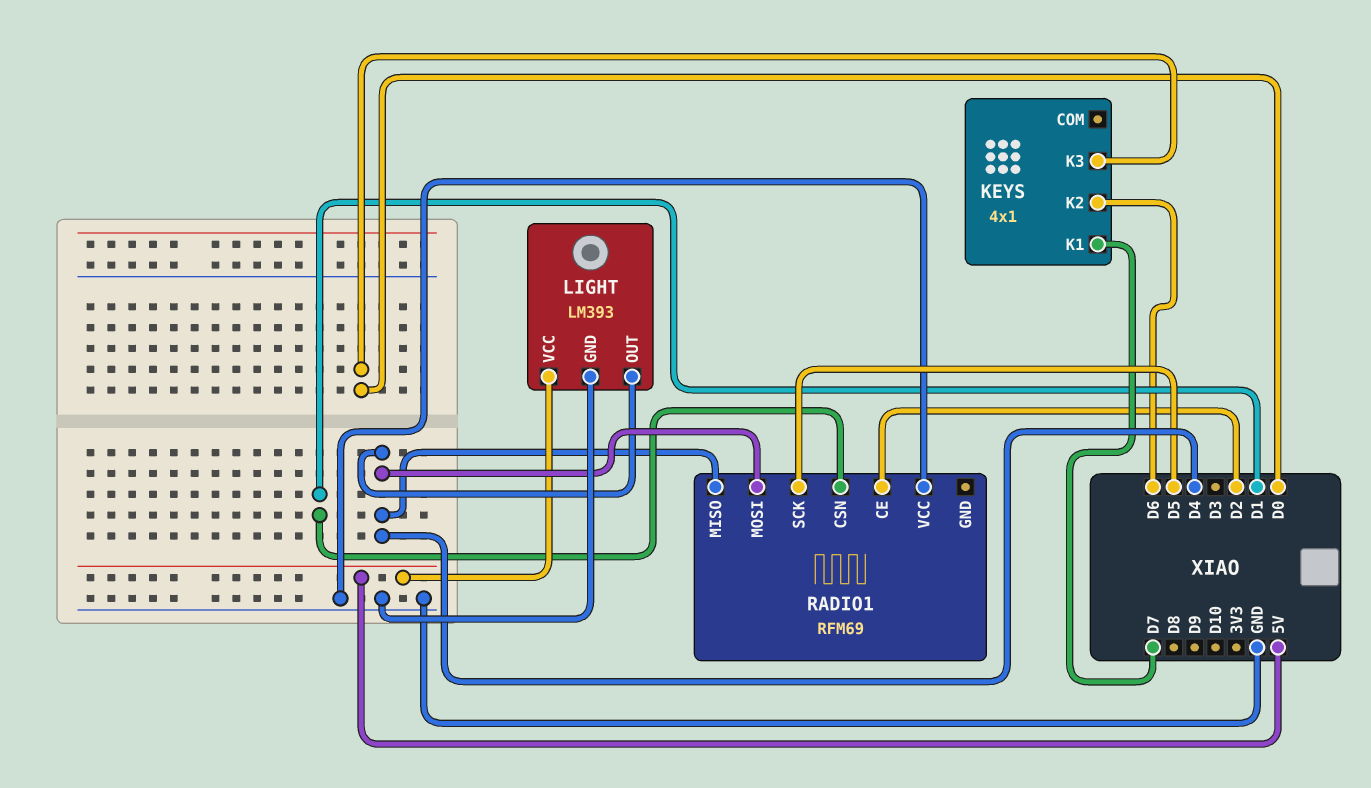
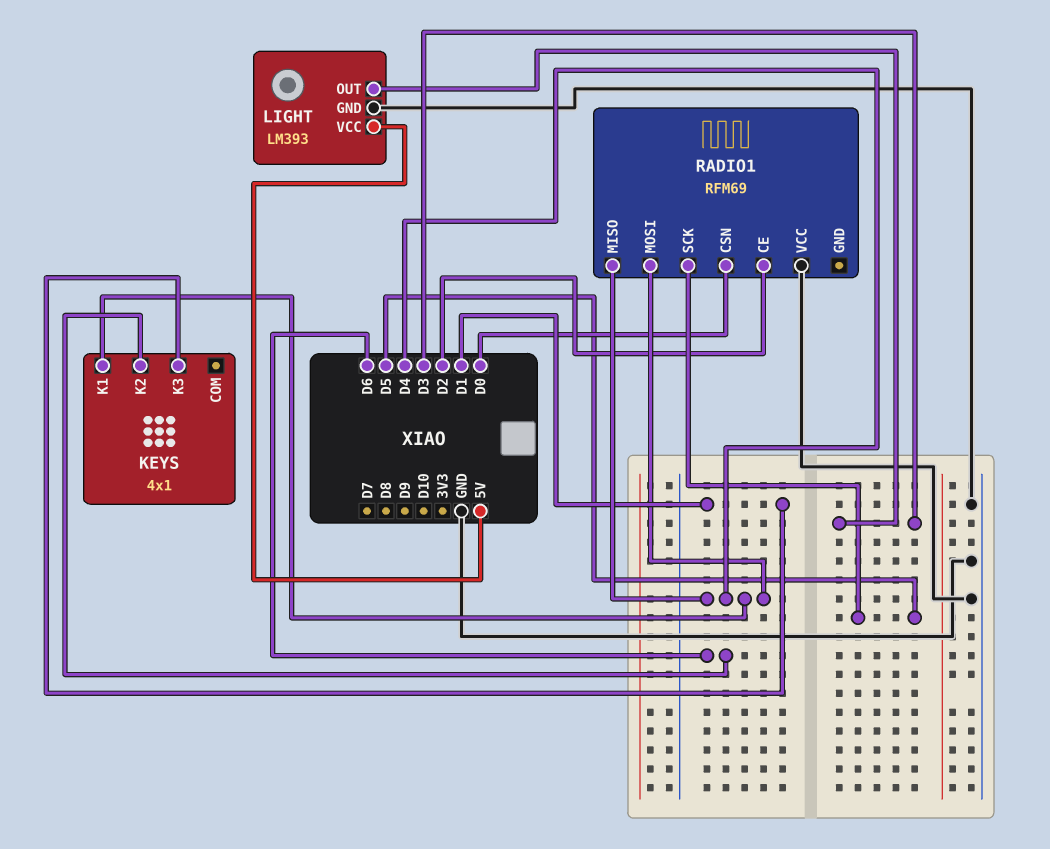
KEYS pin K1: D7 -> D4
KEYS pin K3: D0 -> D1
LIGHT pin OUT: D4 -> D3
RADIO1 pin CSN: D1 -> D0

